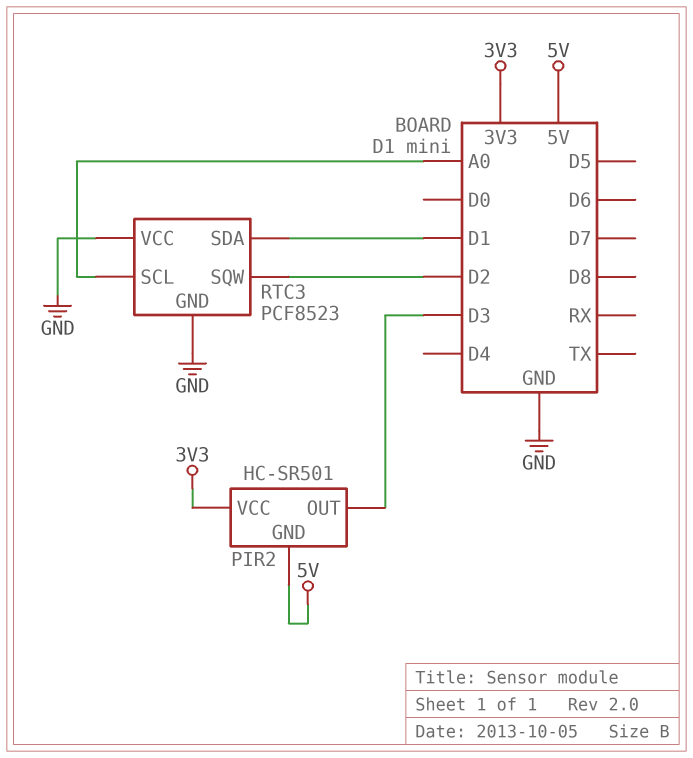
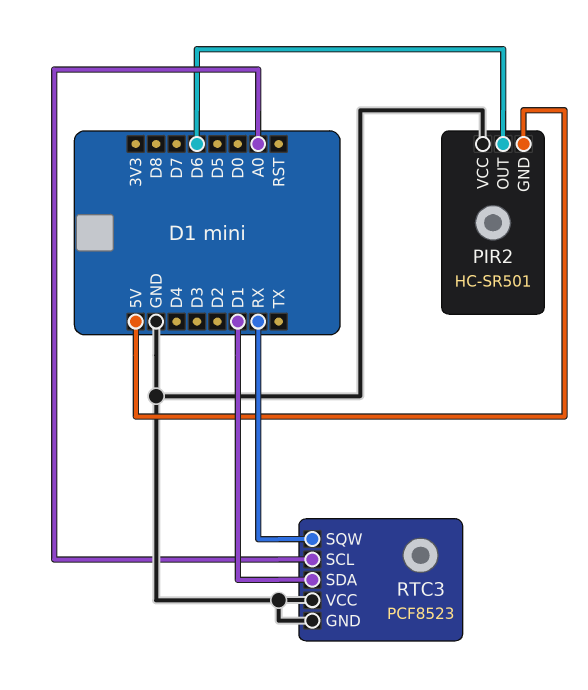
PIR2 pin OUT: D3 -> D6
PIR2 pin VCC: 3V3 -> GND
RTC3 pin SQW: D2 -> RX

